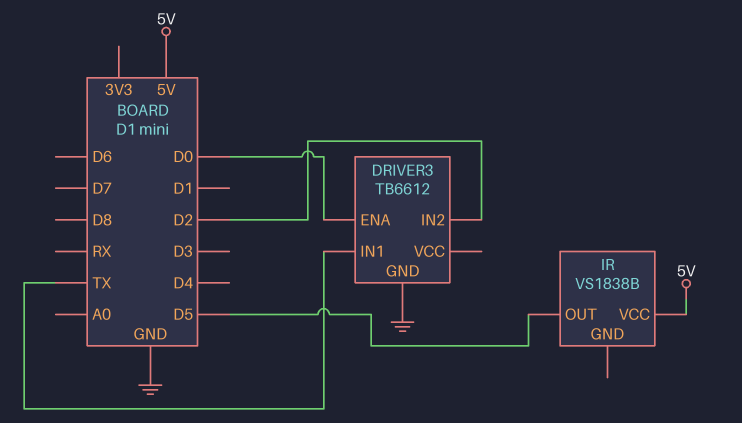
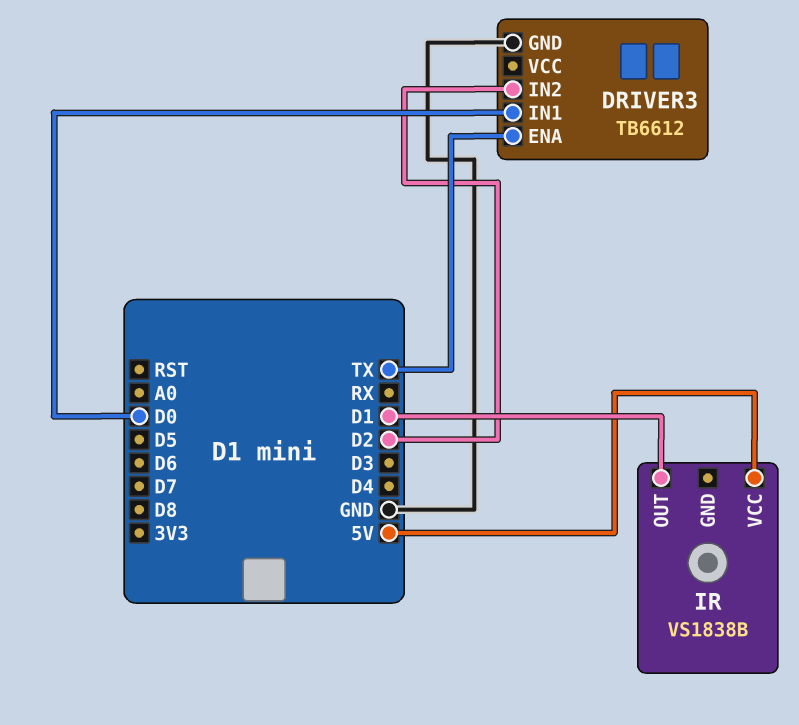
DRIVER3 pin ENA: D0 -> TX
DRIVER3 pin IN1: TX -> D0
IR pin OUT: D5 -> D1

